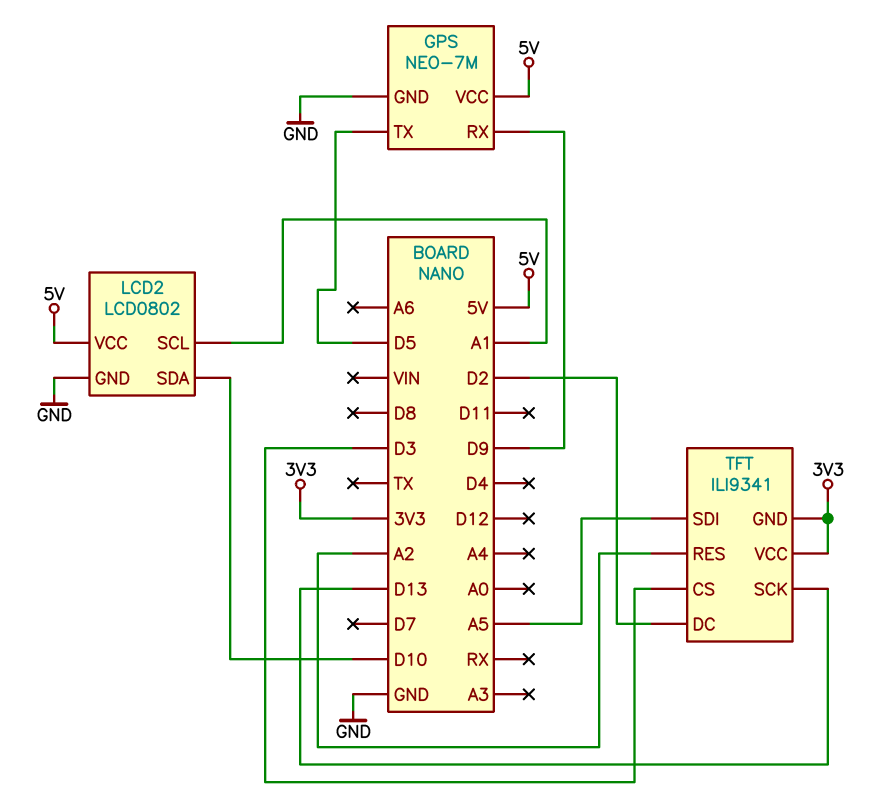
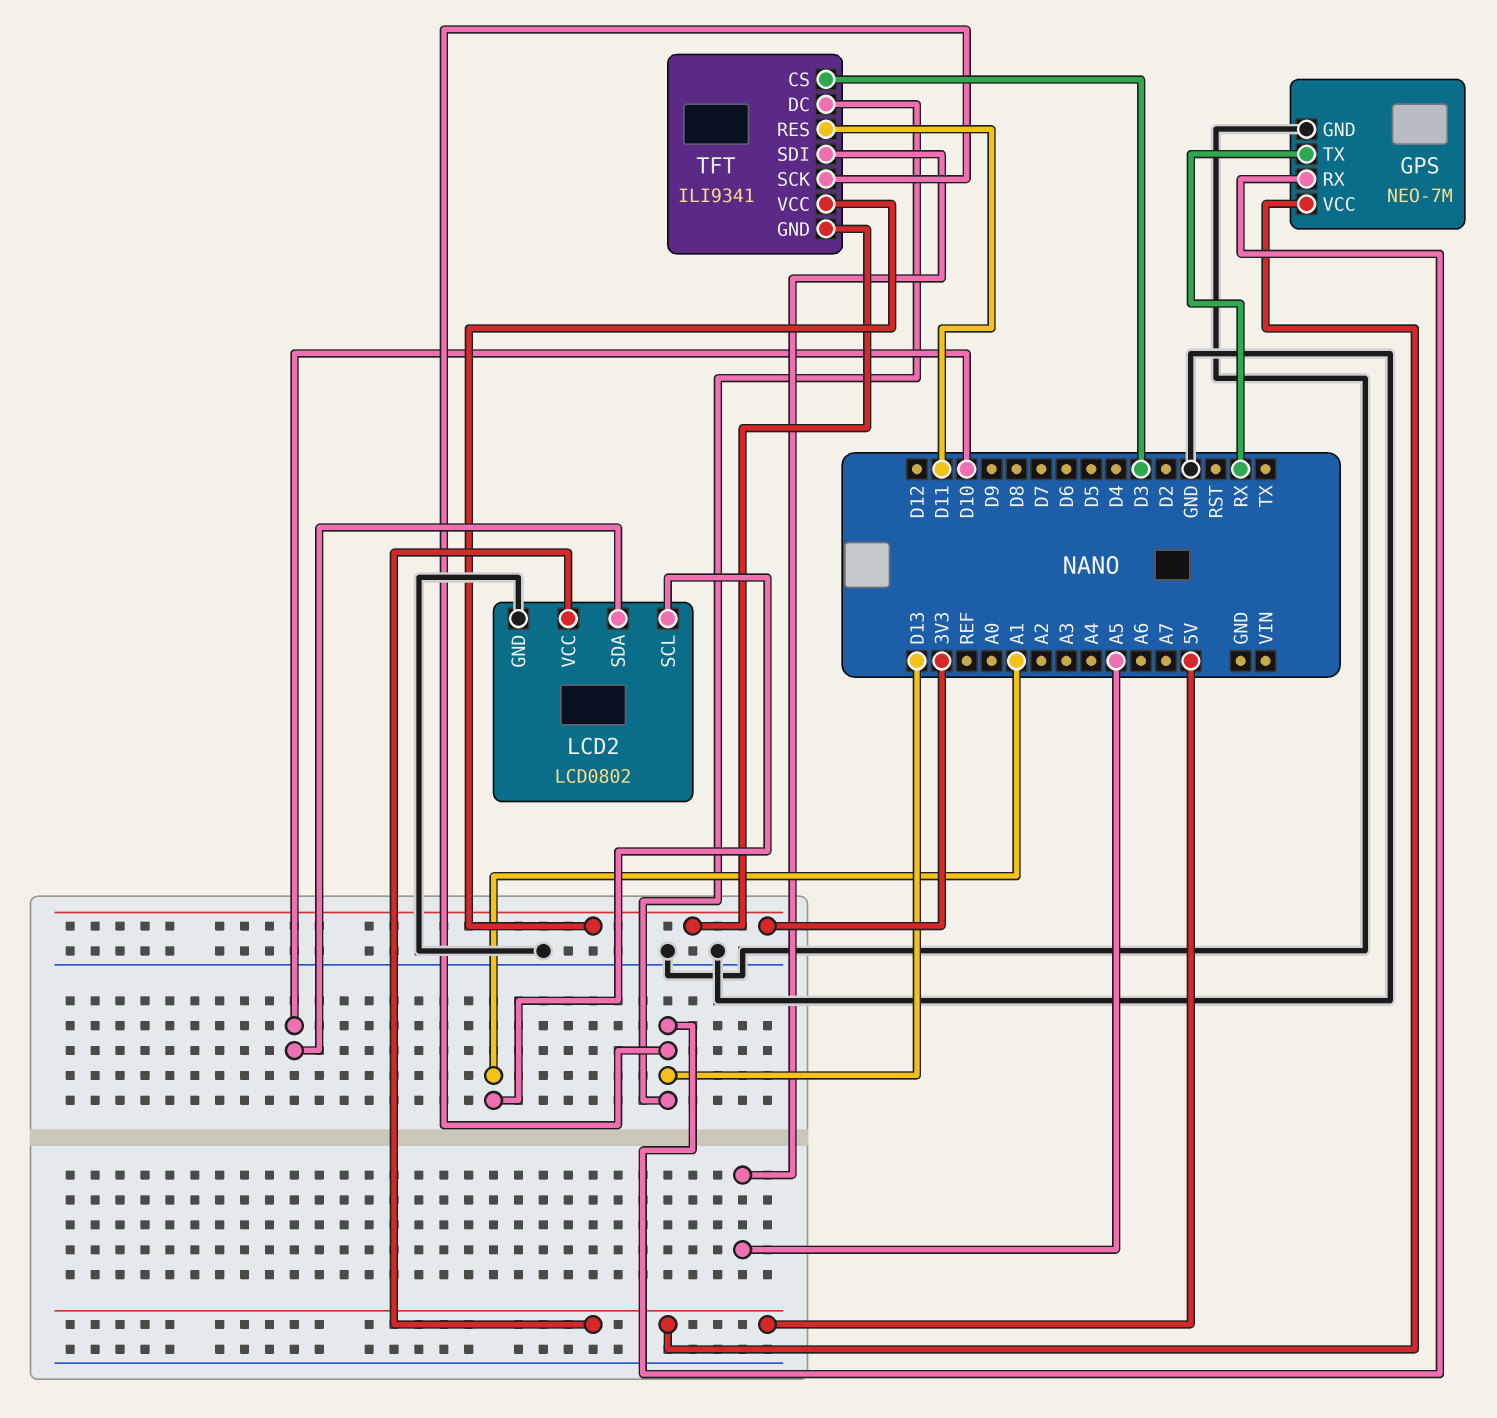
GPS pin RX: D9 -> D13
GPS pin TX: D5 -> RX
TFT pin DC: D2 -> D13
TFT pin RES: A2 -> D11

